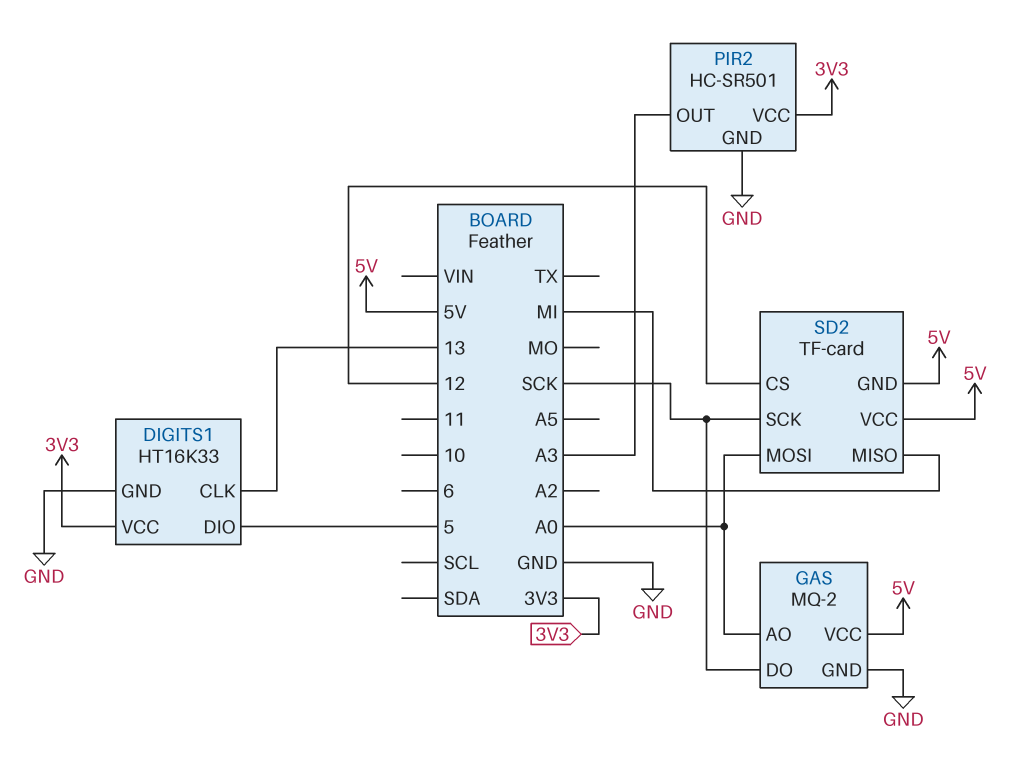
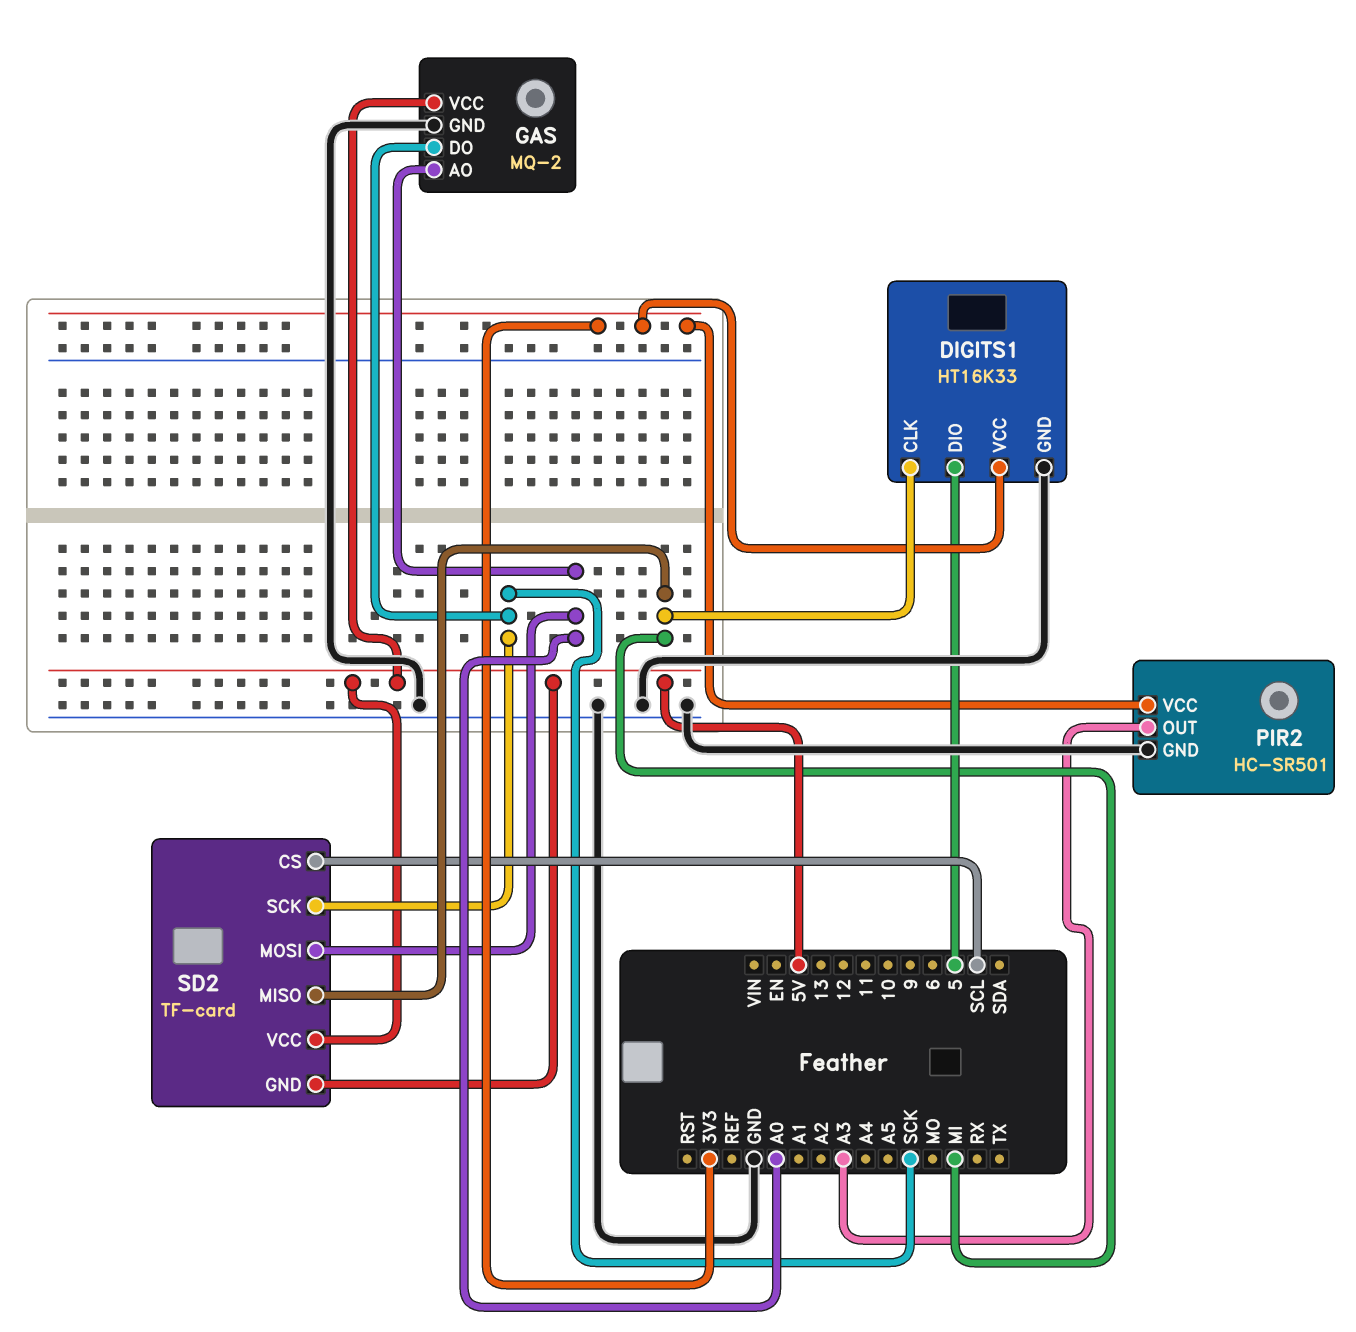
DIGITS1 pin CLK: 13 -> MI
SD2 pin CS: 12 -> SCL

